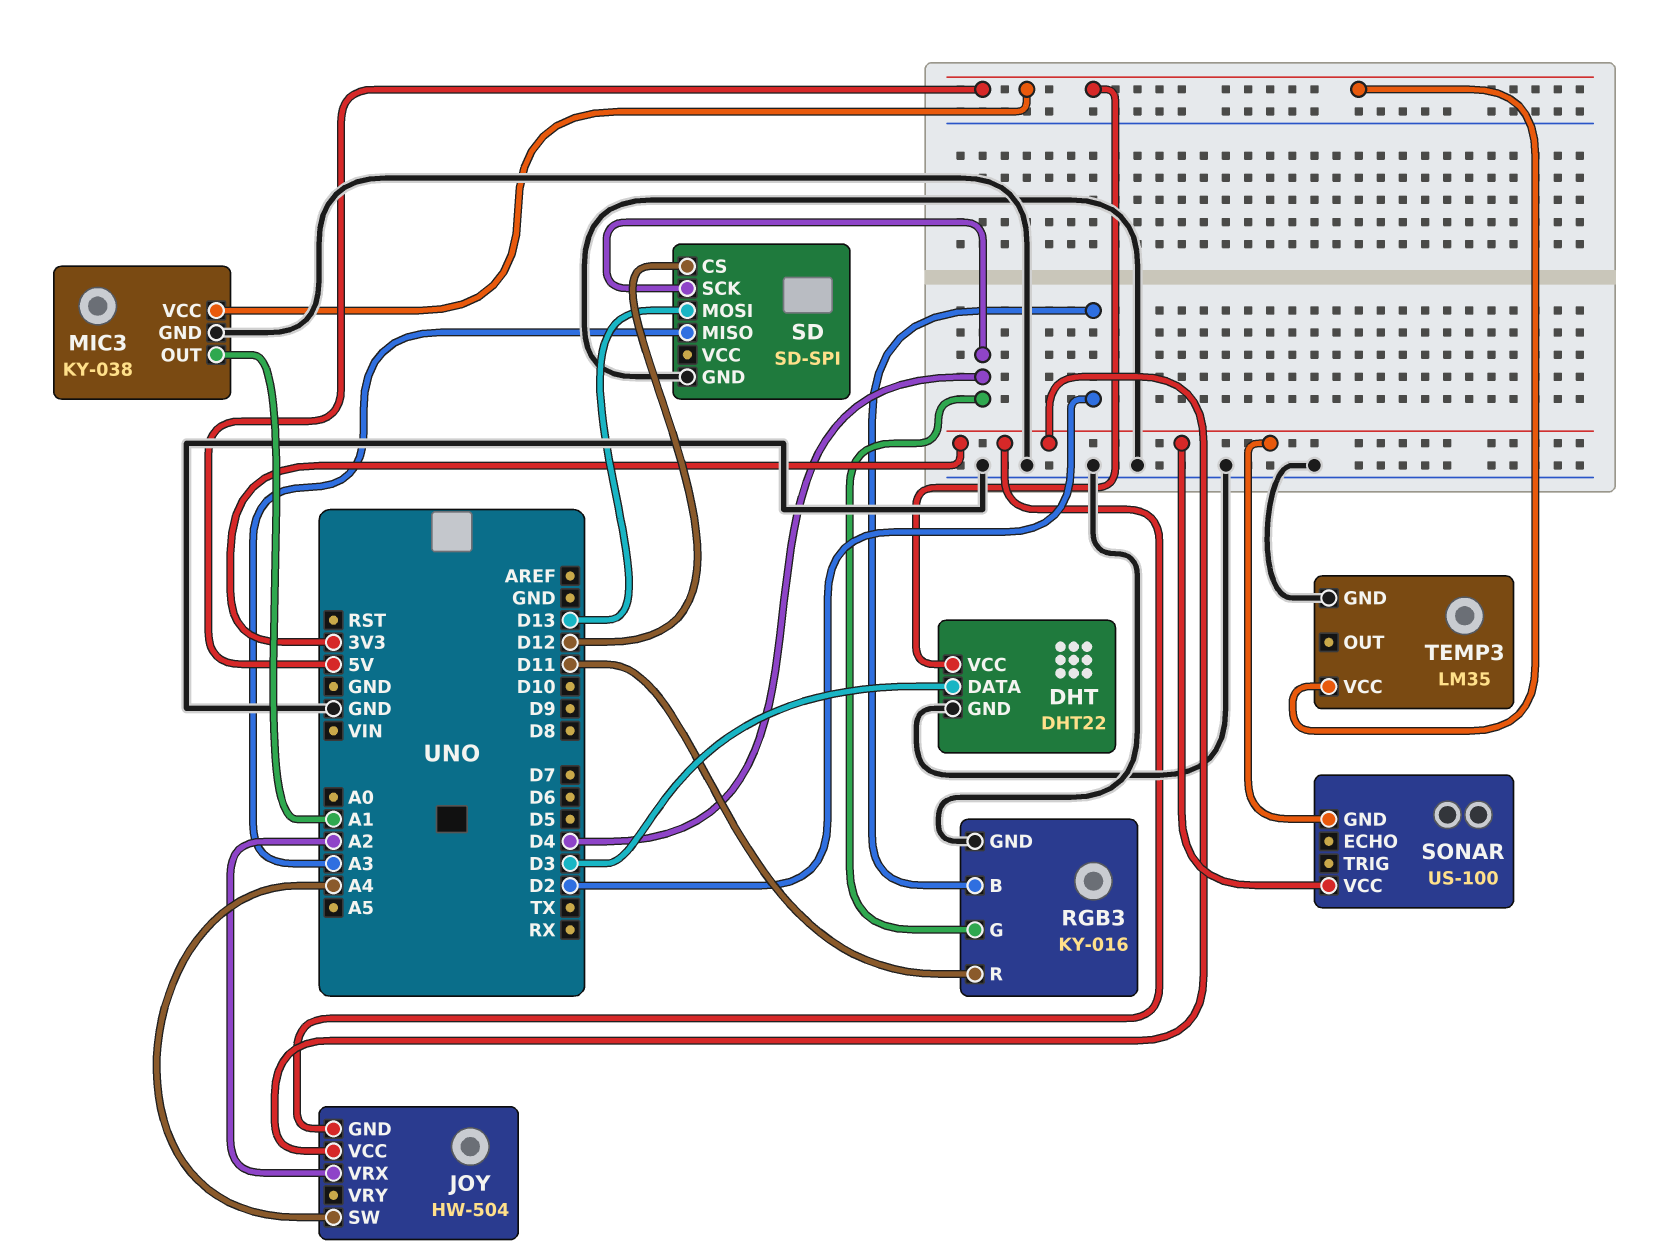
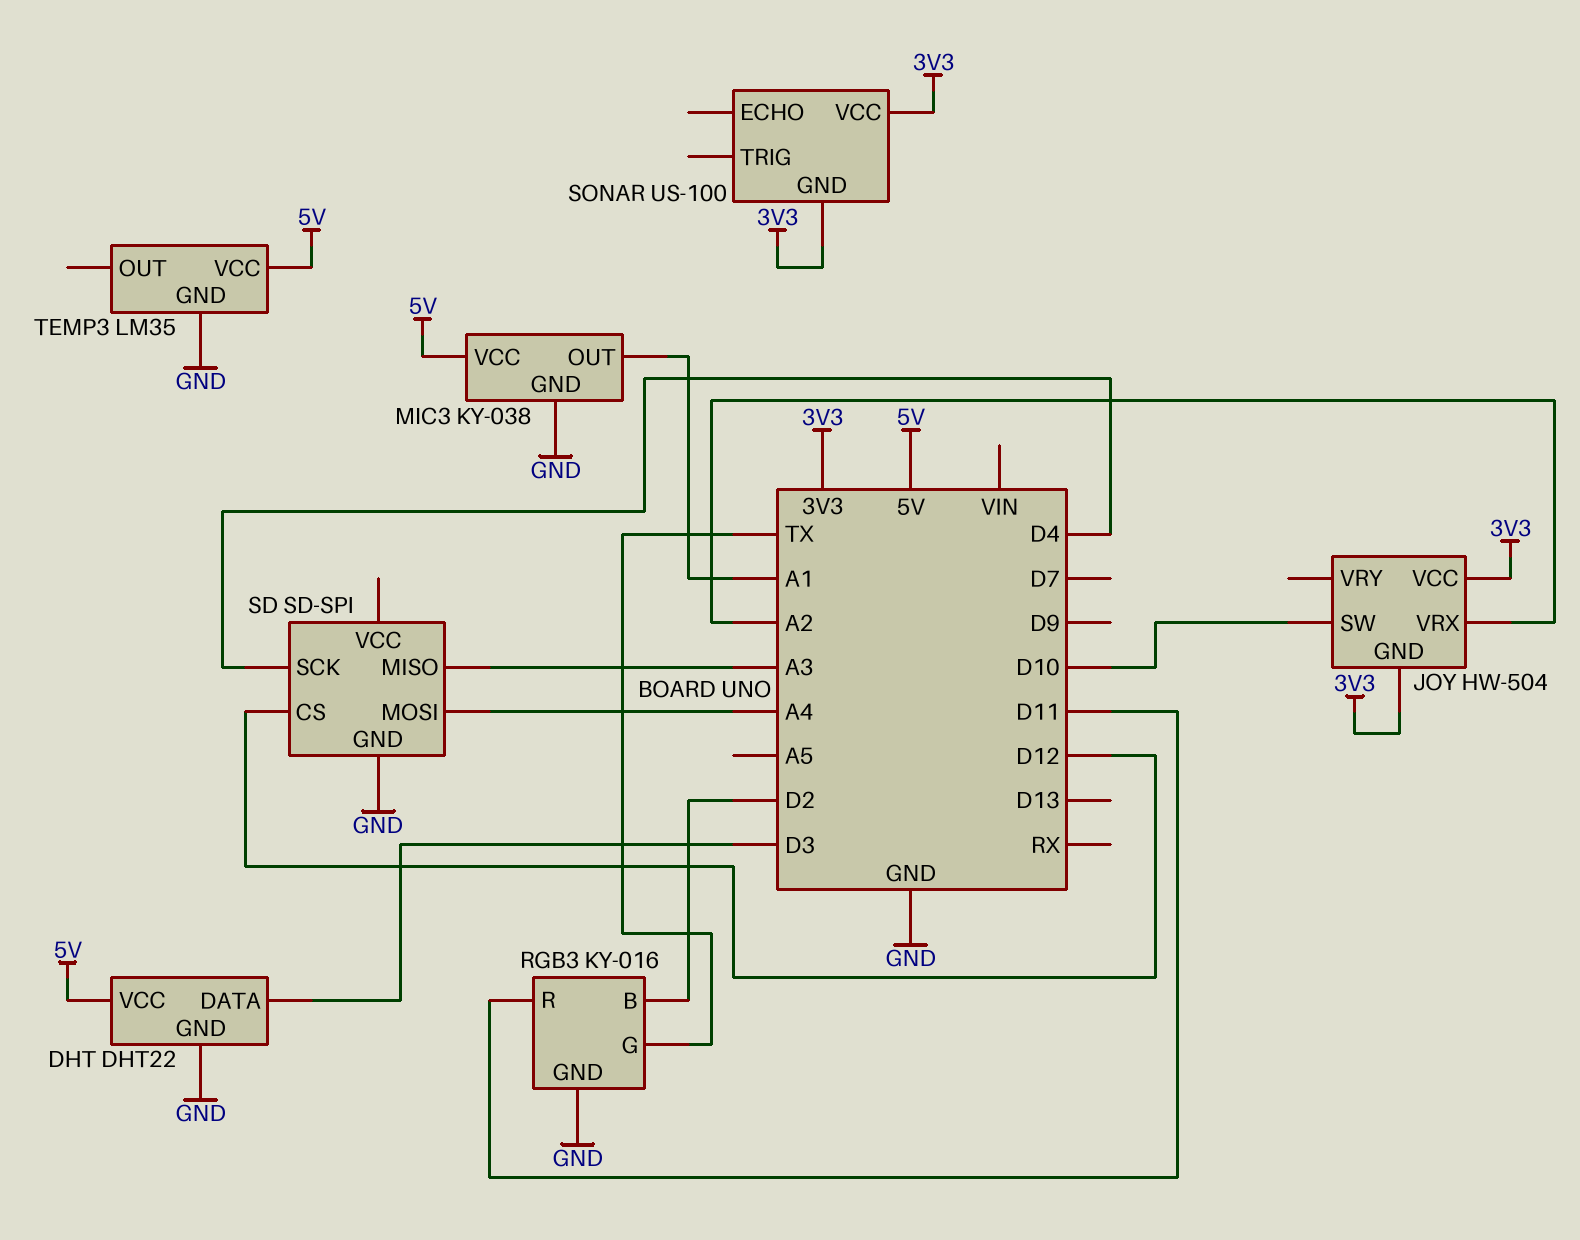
JOY pin SW: A4 -> D10
RGB3 pin G: D4 -> TX
SD pin MOSI: D13 -> A4

